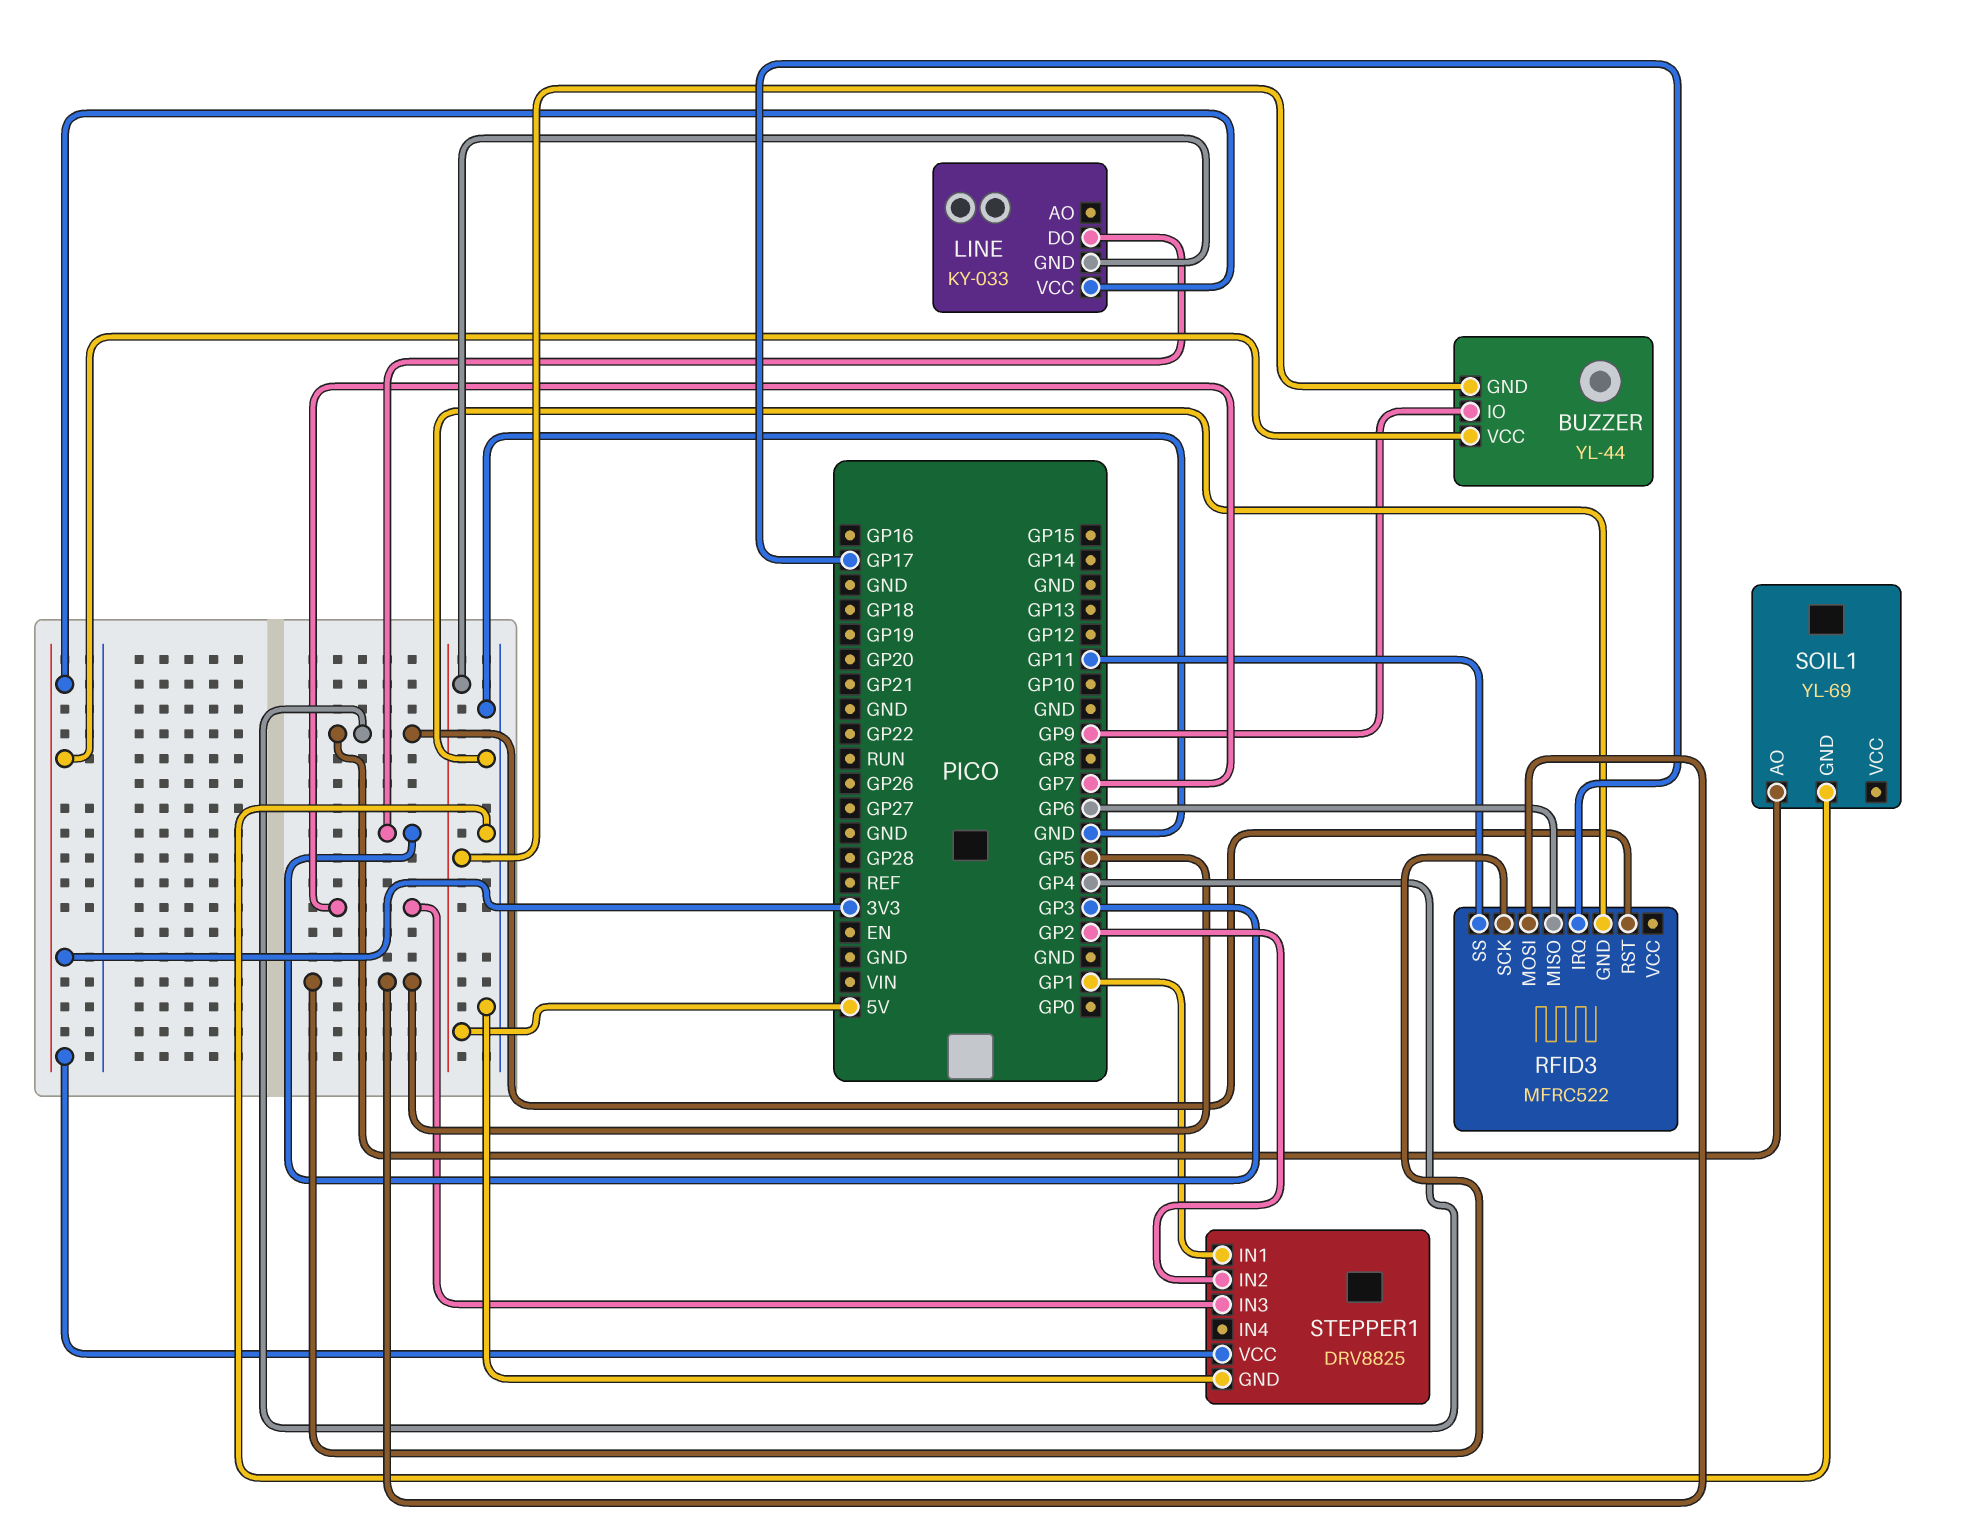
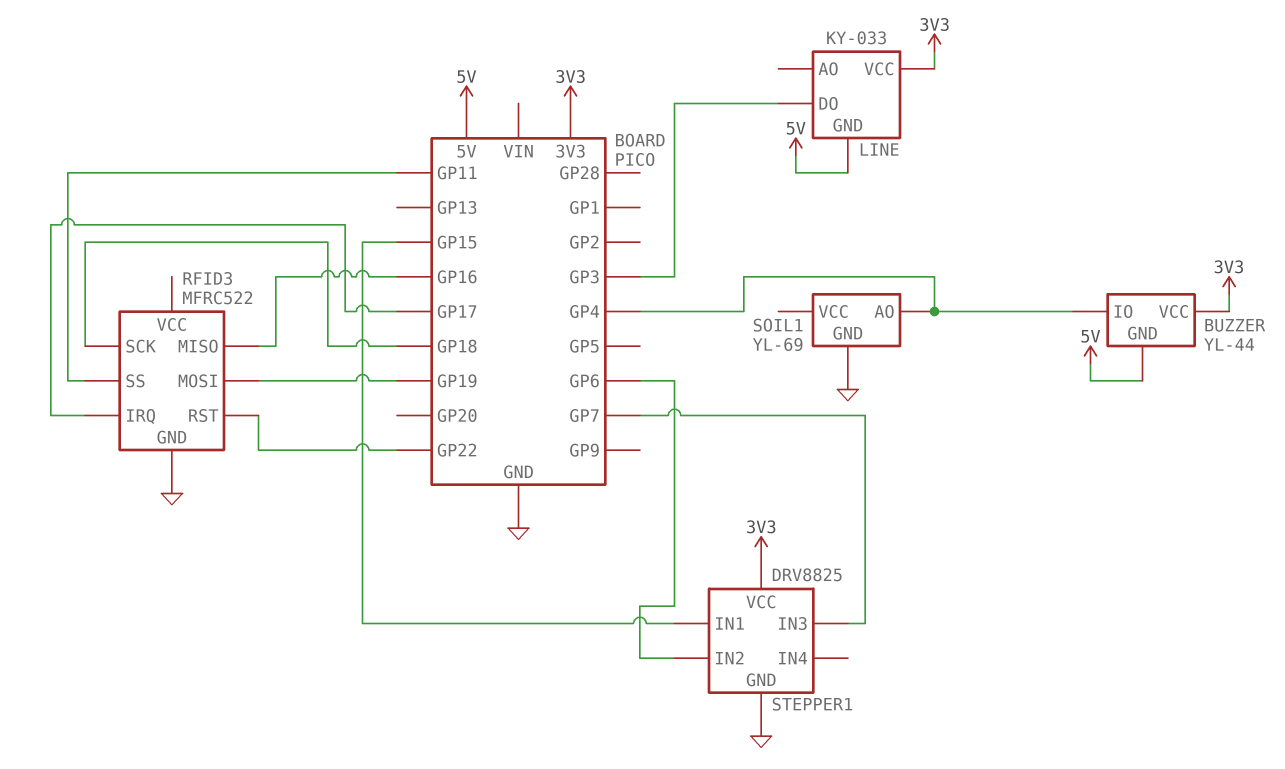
BUZZER pin IO: GP9 -> GP4
RFID3 pin MISO: GP6 -> GP16
RFID3 pin MOSI: GP5 -> GP19
RFID3 pin RST: GP4 -> GP22
RFID3 pin SCK: GP5 -> GP18
STEPPER1 pin IN1: GP1 -> GP15
STEPPER1 pin IN2: GP2 -> GP6

